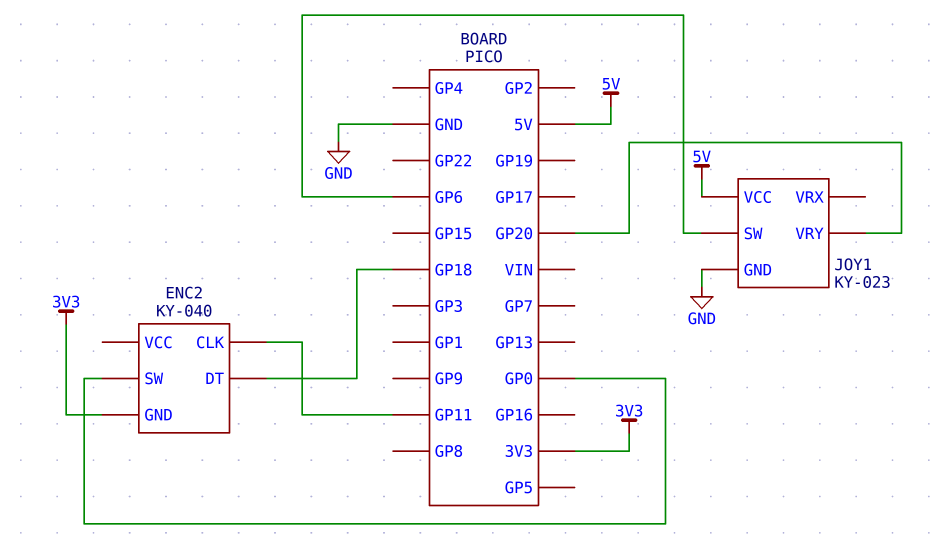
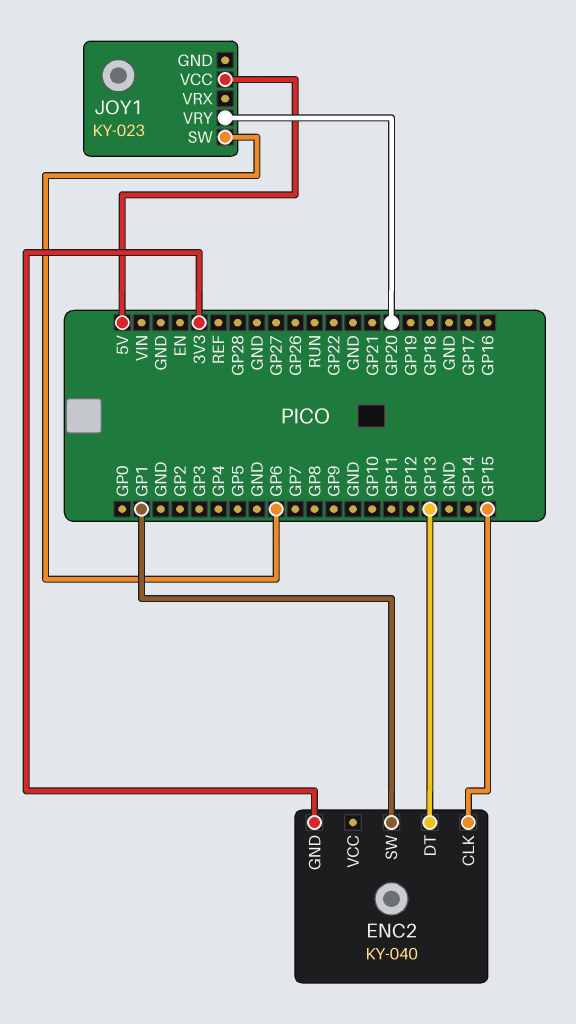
ENC2 pin CLK: GP11 -> GP15
ENC2 pin DT: GP18 -> GP13
ENC2 pin SW: GP0 -> GP1
JOY1 pin GND: GND -> none

